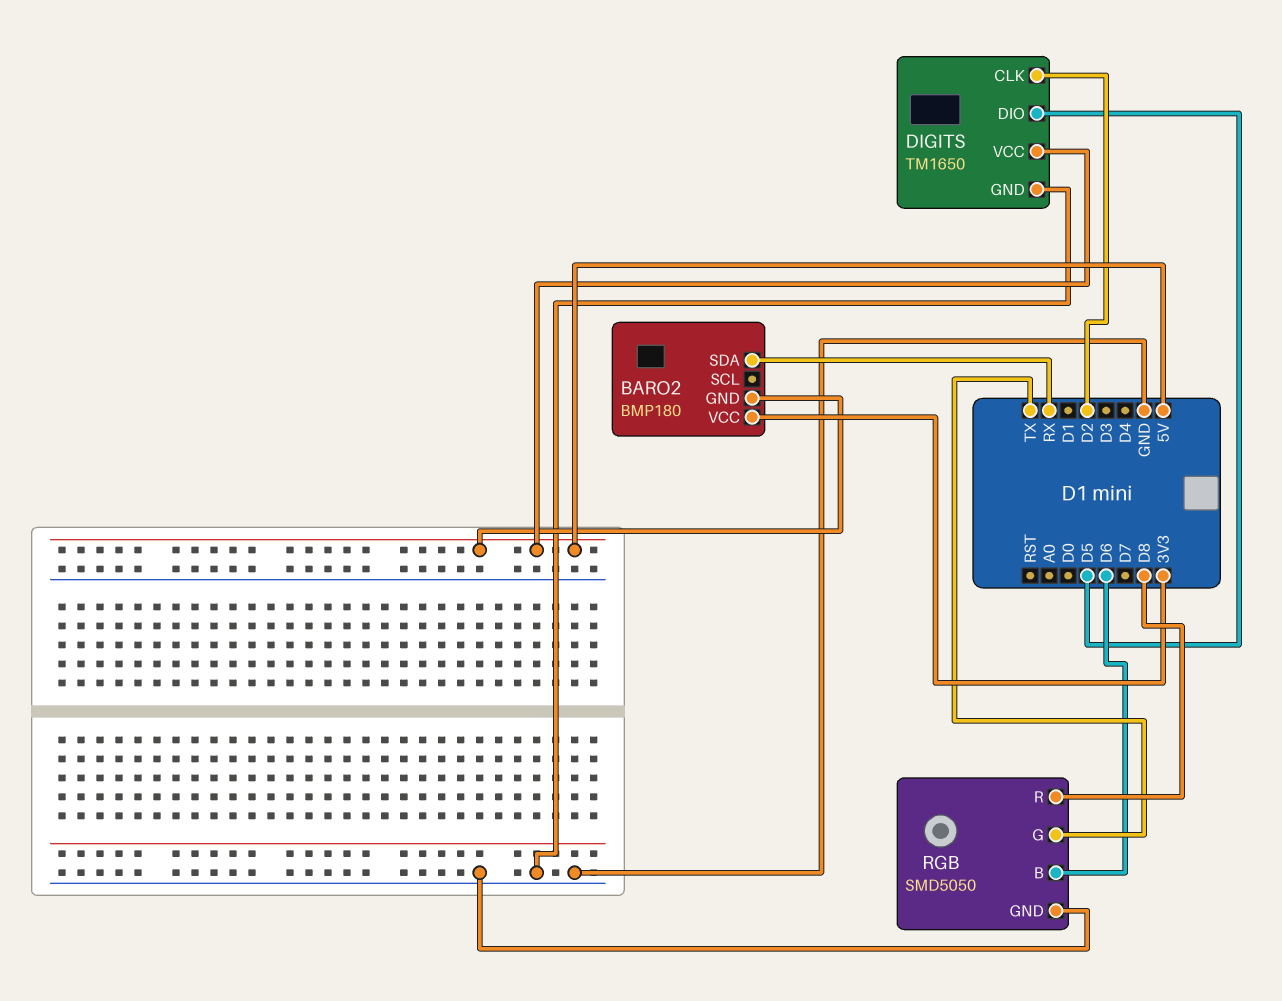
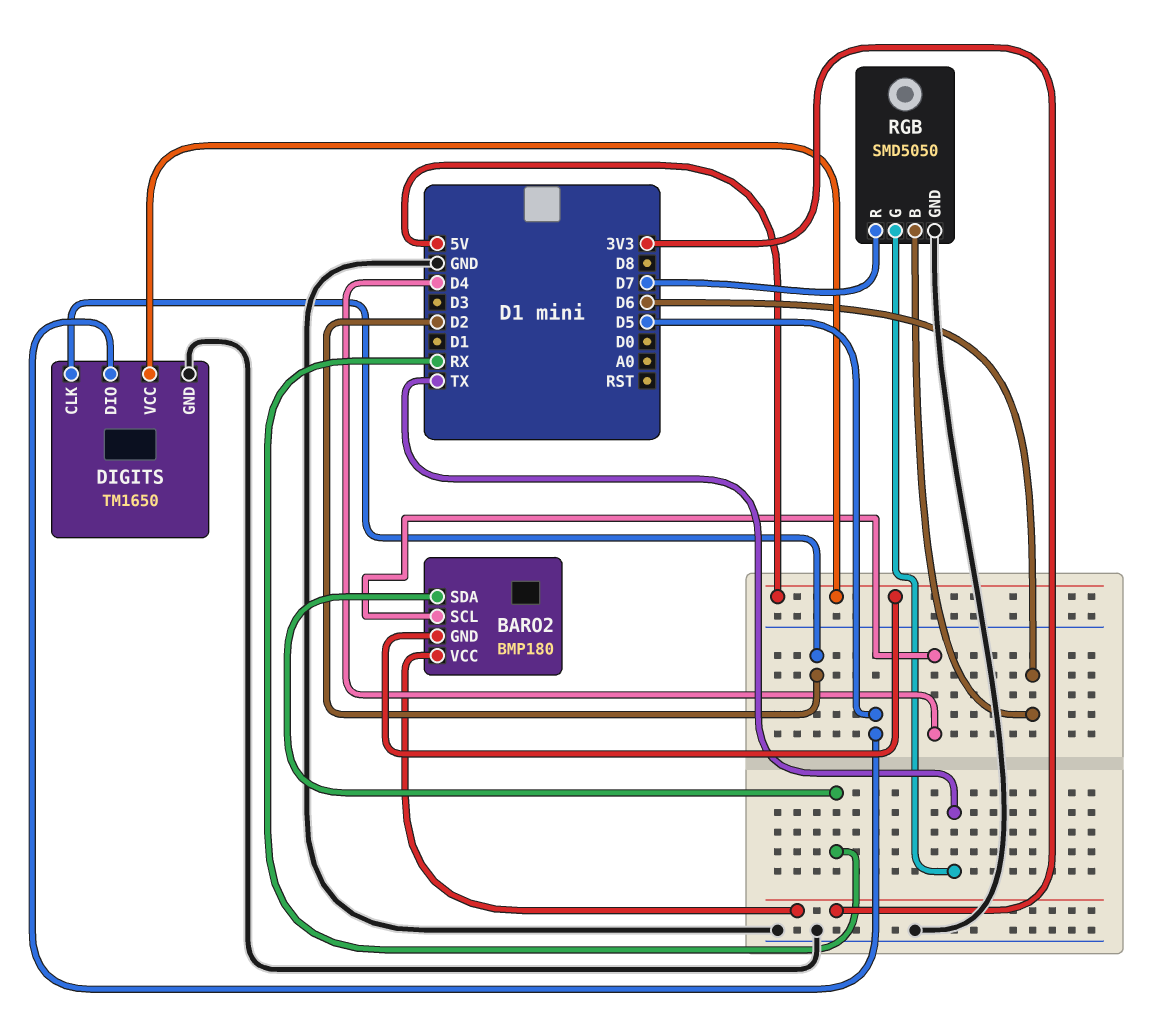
BARO2 pin SCL: none -> D4
RGB pin R: D8 -> D7

